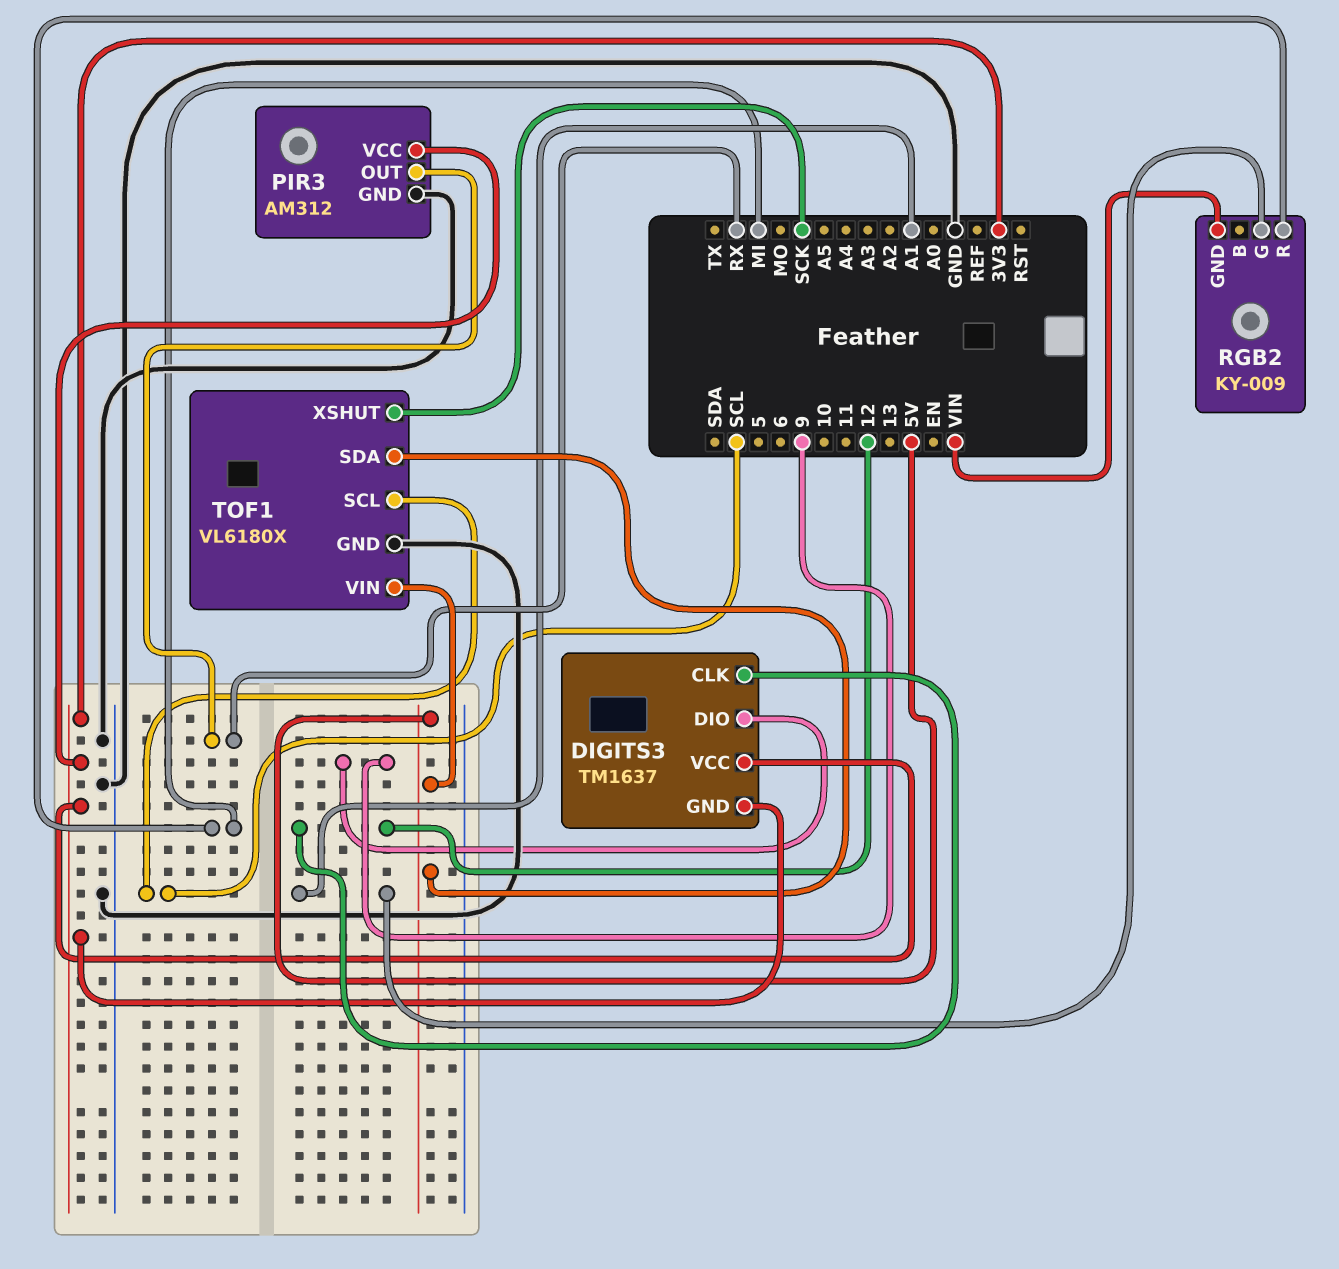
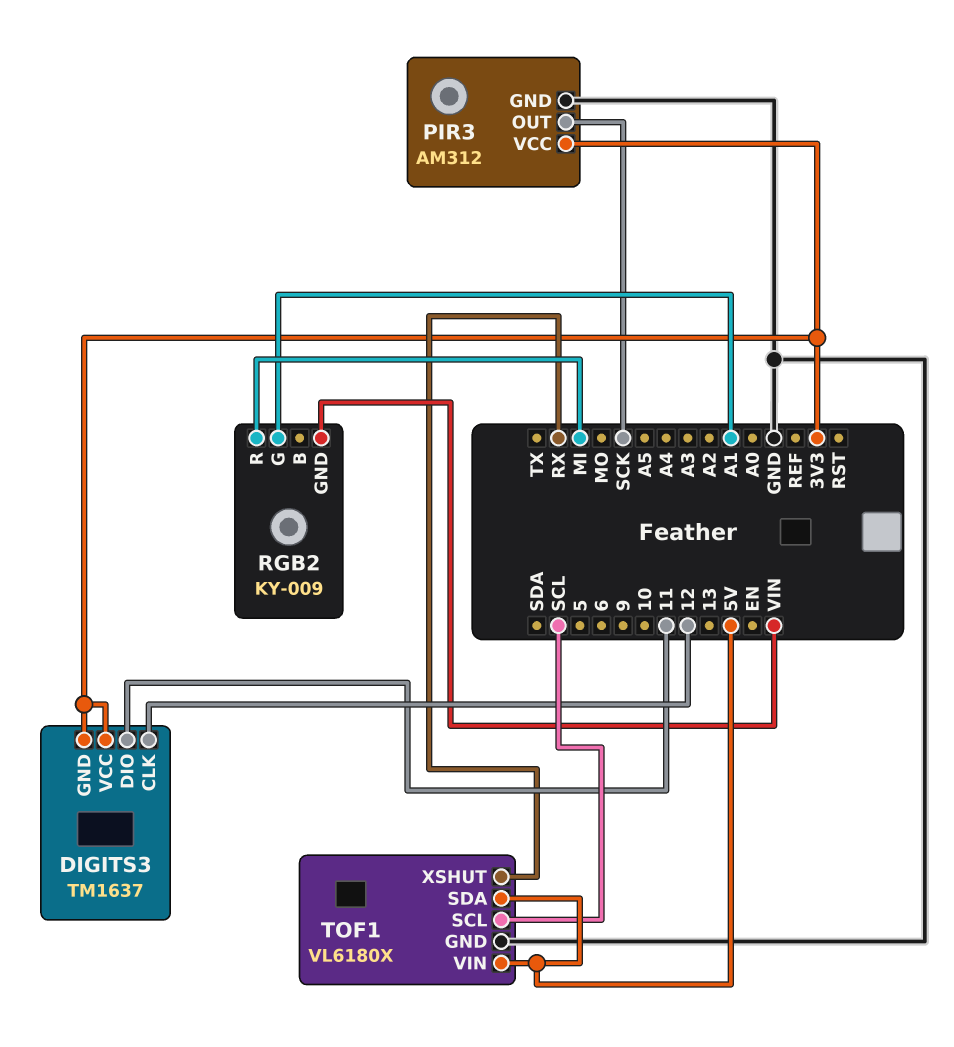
DIGITS3 pin DIO: 9 -> 11
PIR3 pin OUT: RX -> SCK
TOF1 pin XSHUT: SCK -> RX

